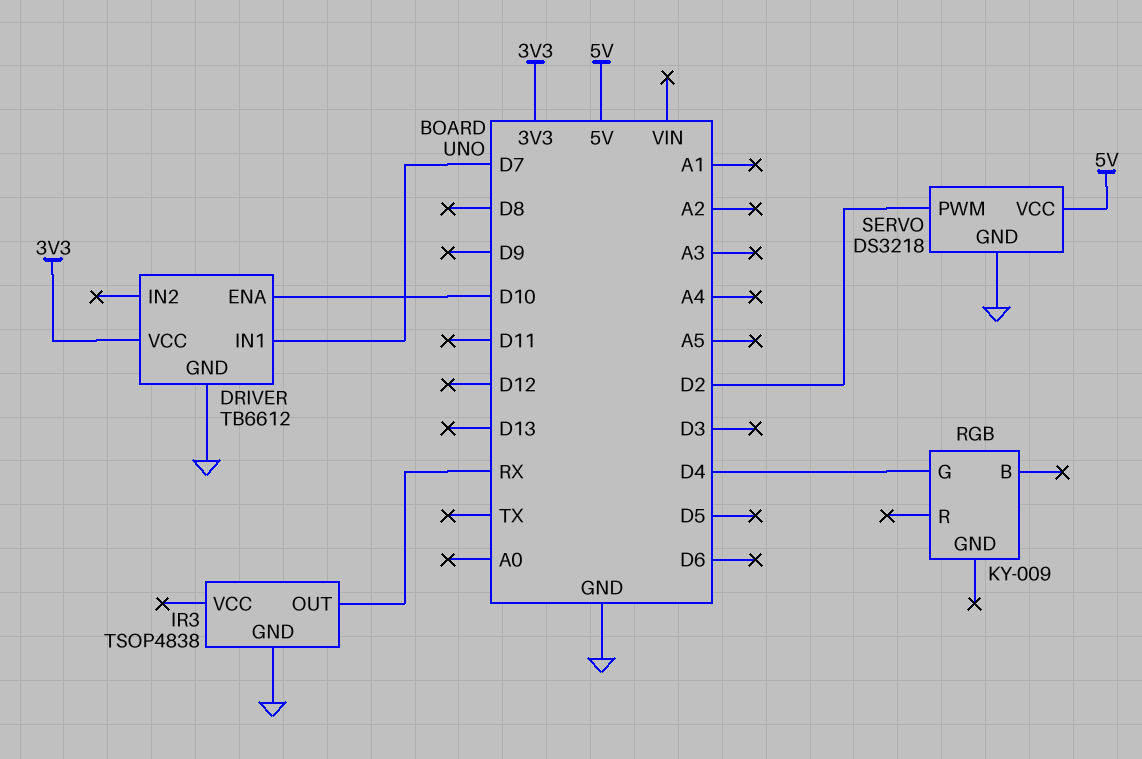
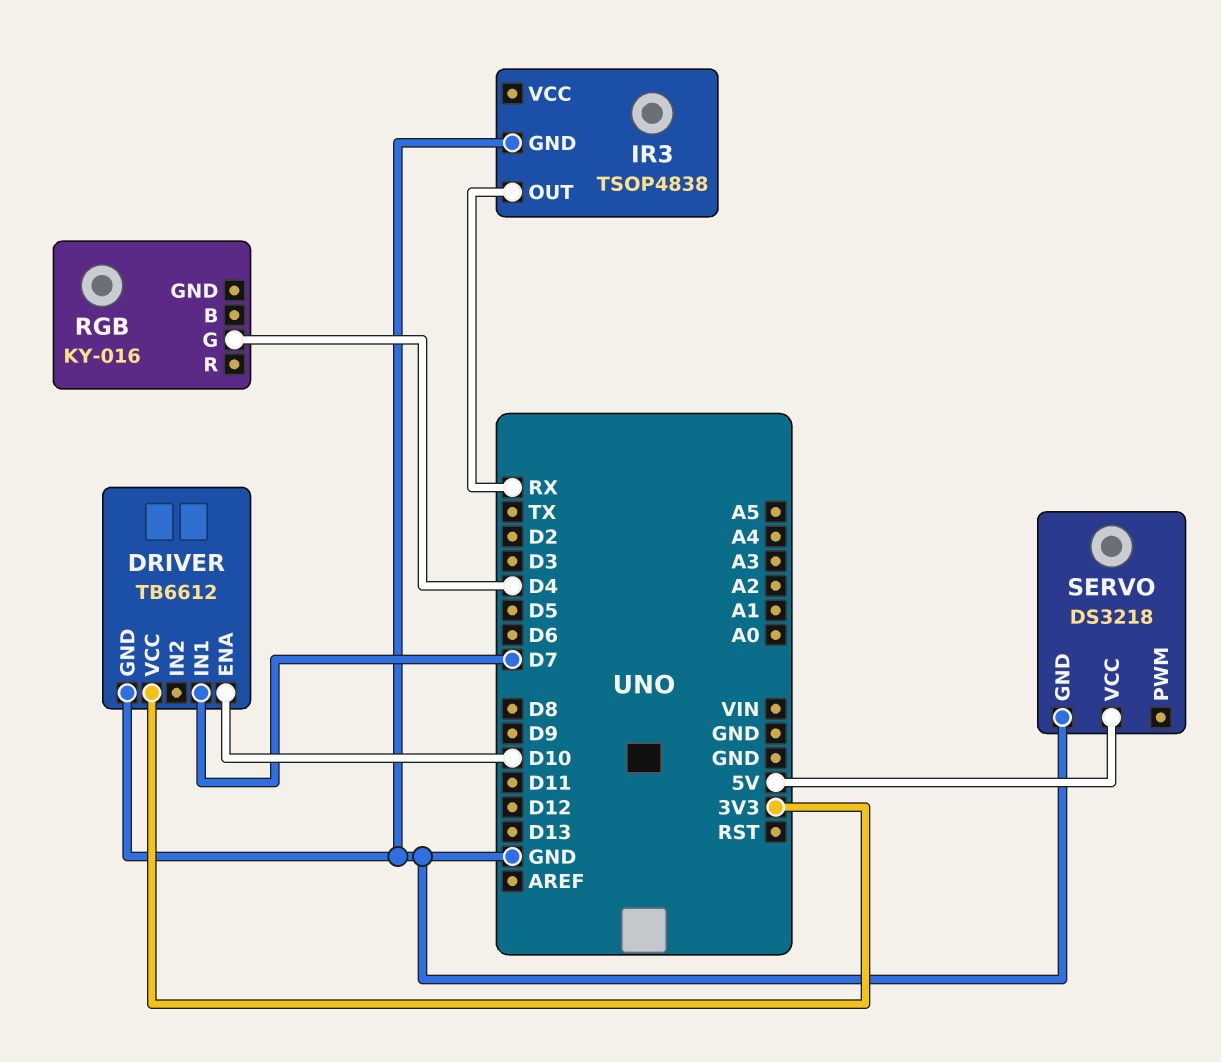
RGB: KY-009 -> KY-016
SERVO pin PWM: D2 -> none

